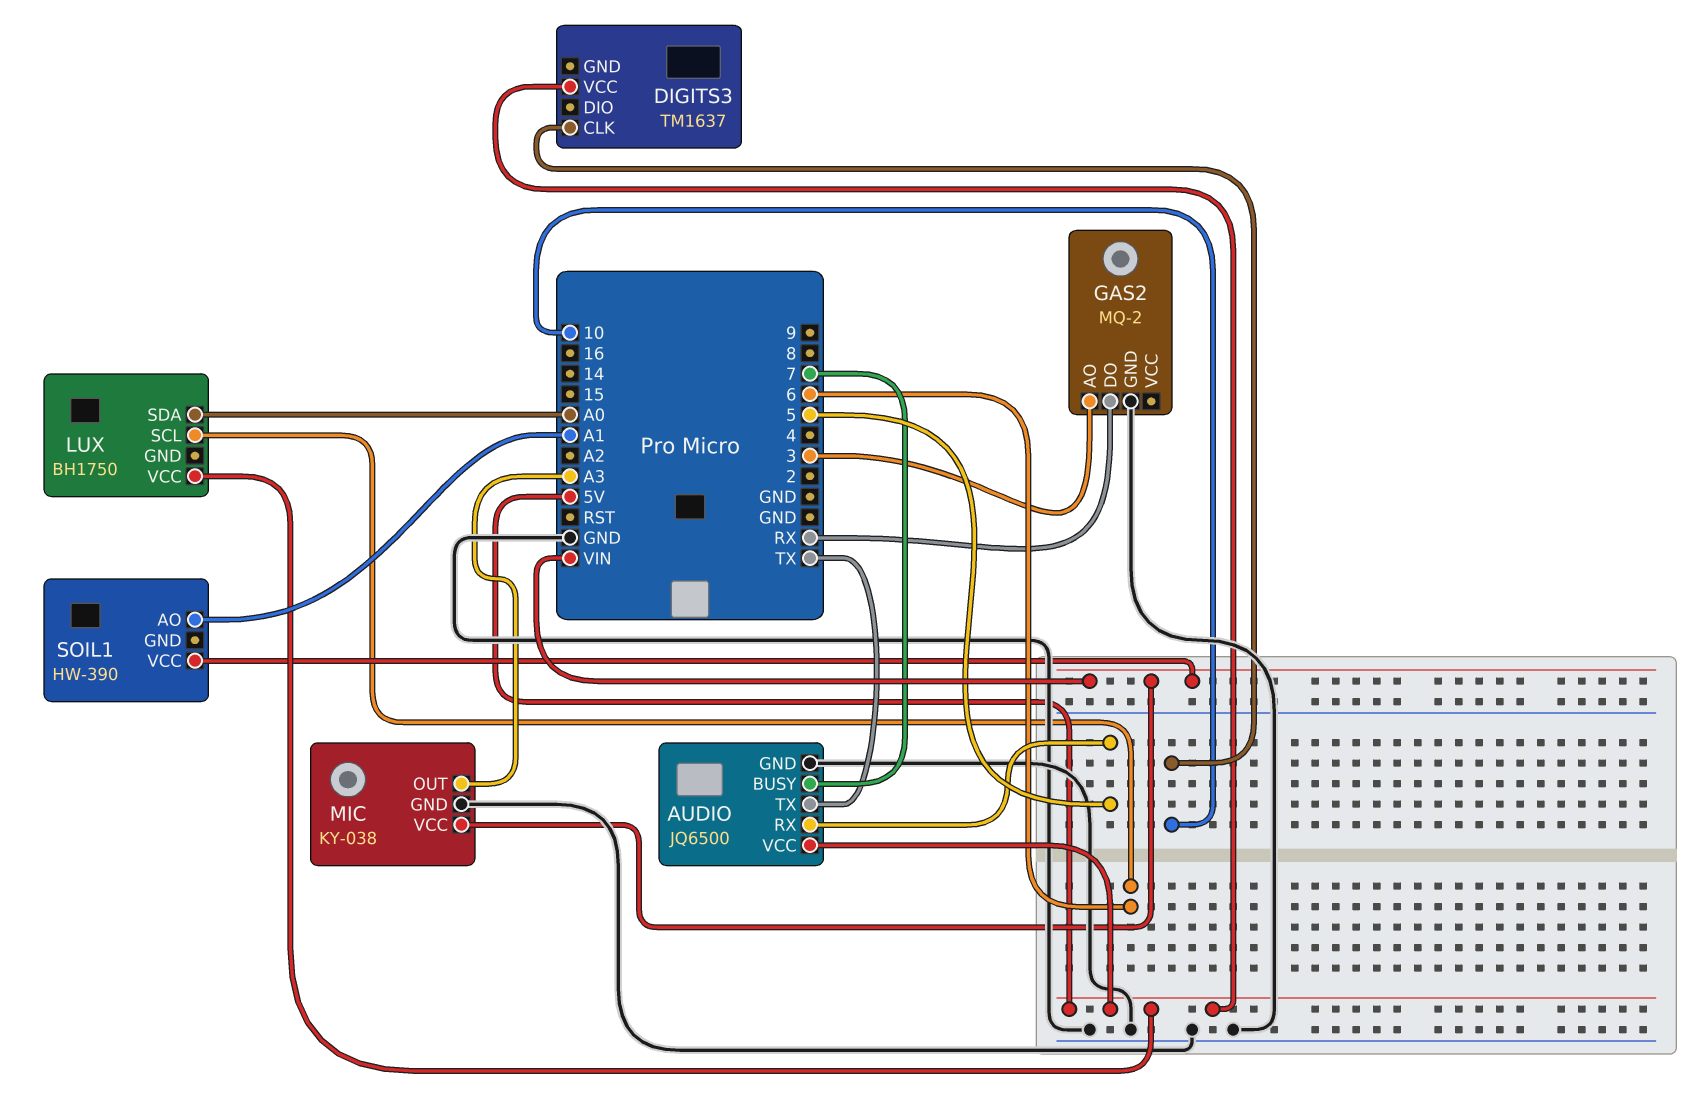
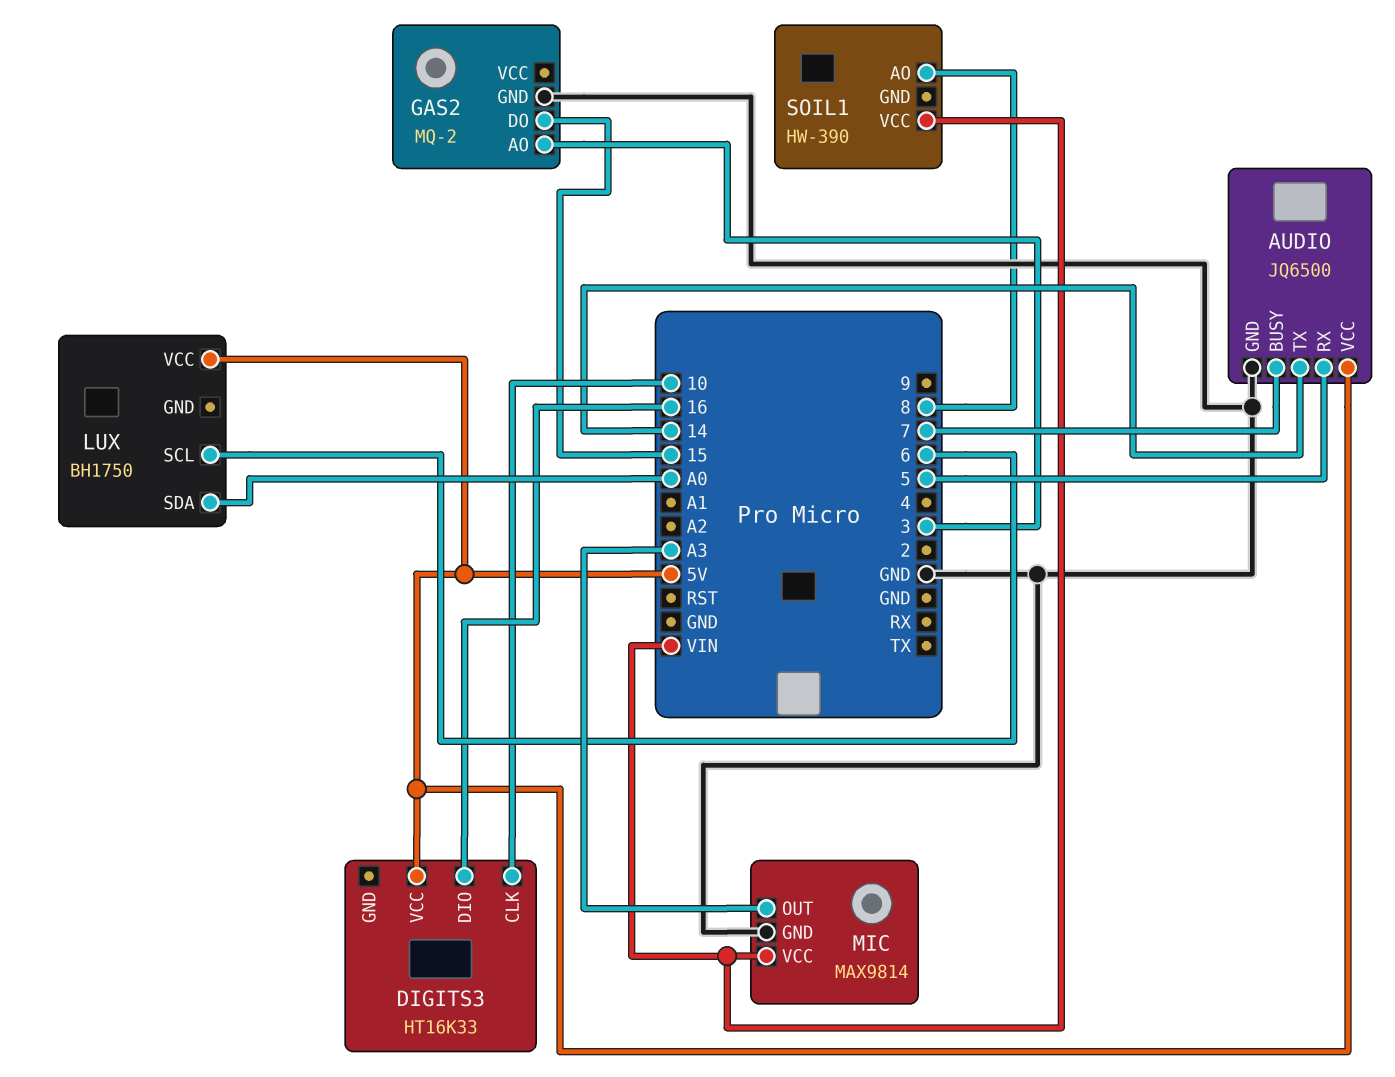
AUDIO pin TX: TX -> 14
DIGITS3: TM1637 -> HT16K33
DIGITS3 pin DIO: none -> 16
GAS2 pin DO: RX -> 15
MIC: KY-038 -> MAX9814
SOIL1 pin AO: A1 -> 8

